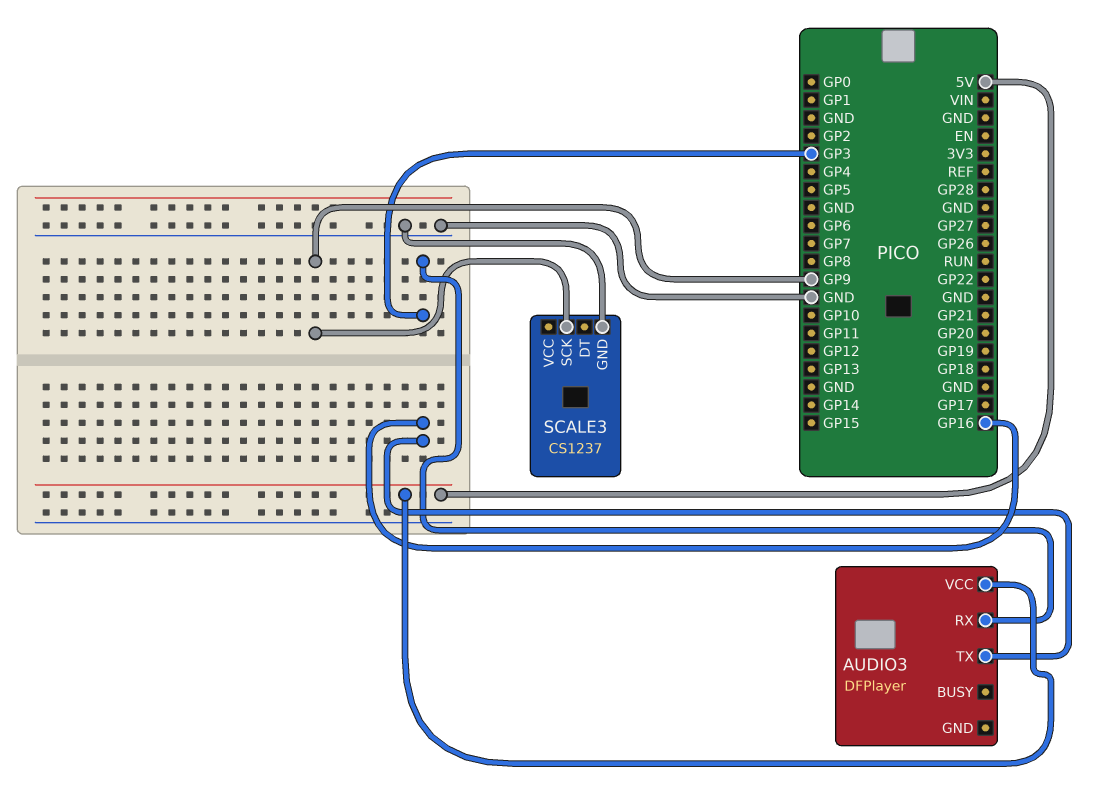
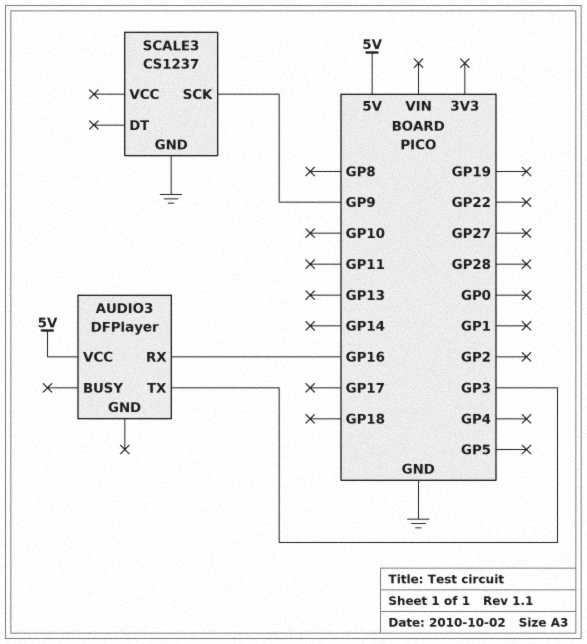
AUDIO3 pin RX: GP3 -> GP16
AUDIO3 pin TX: GP16 -> GP3

